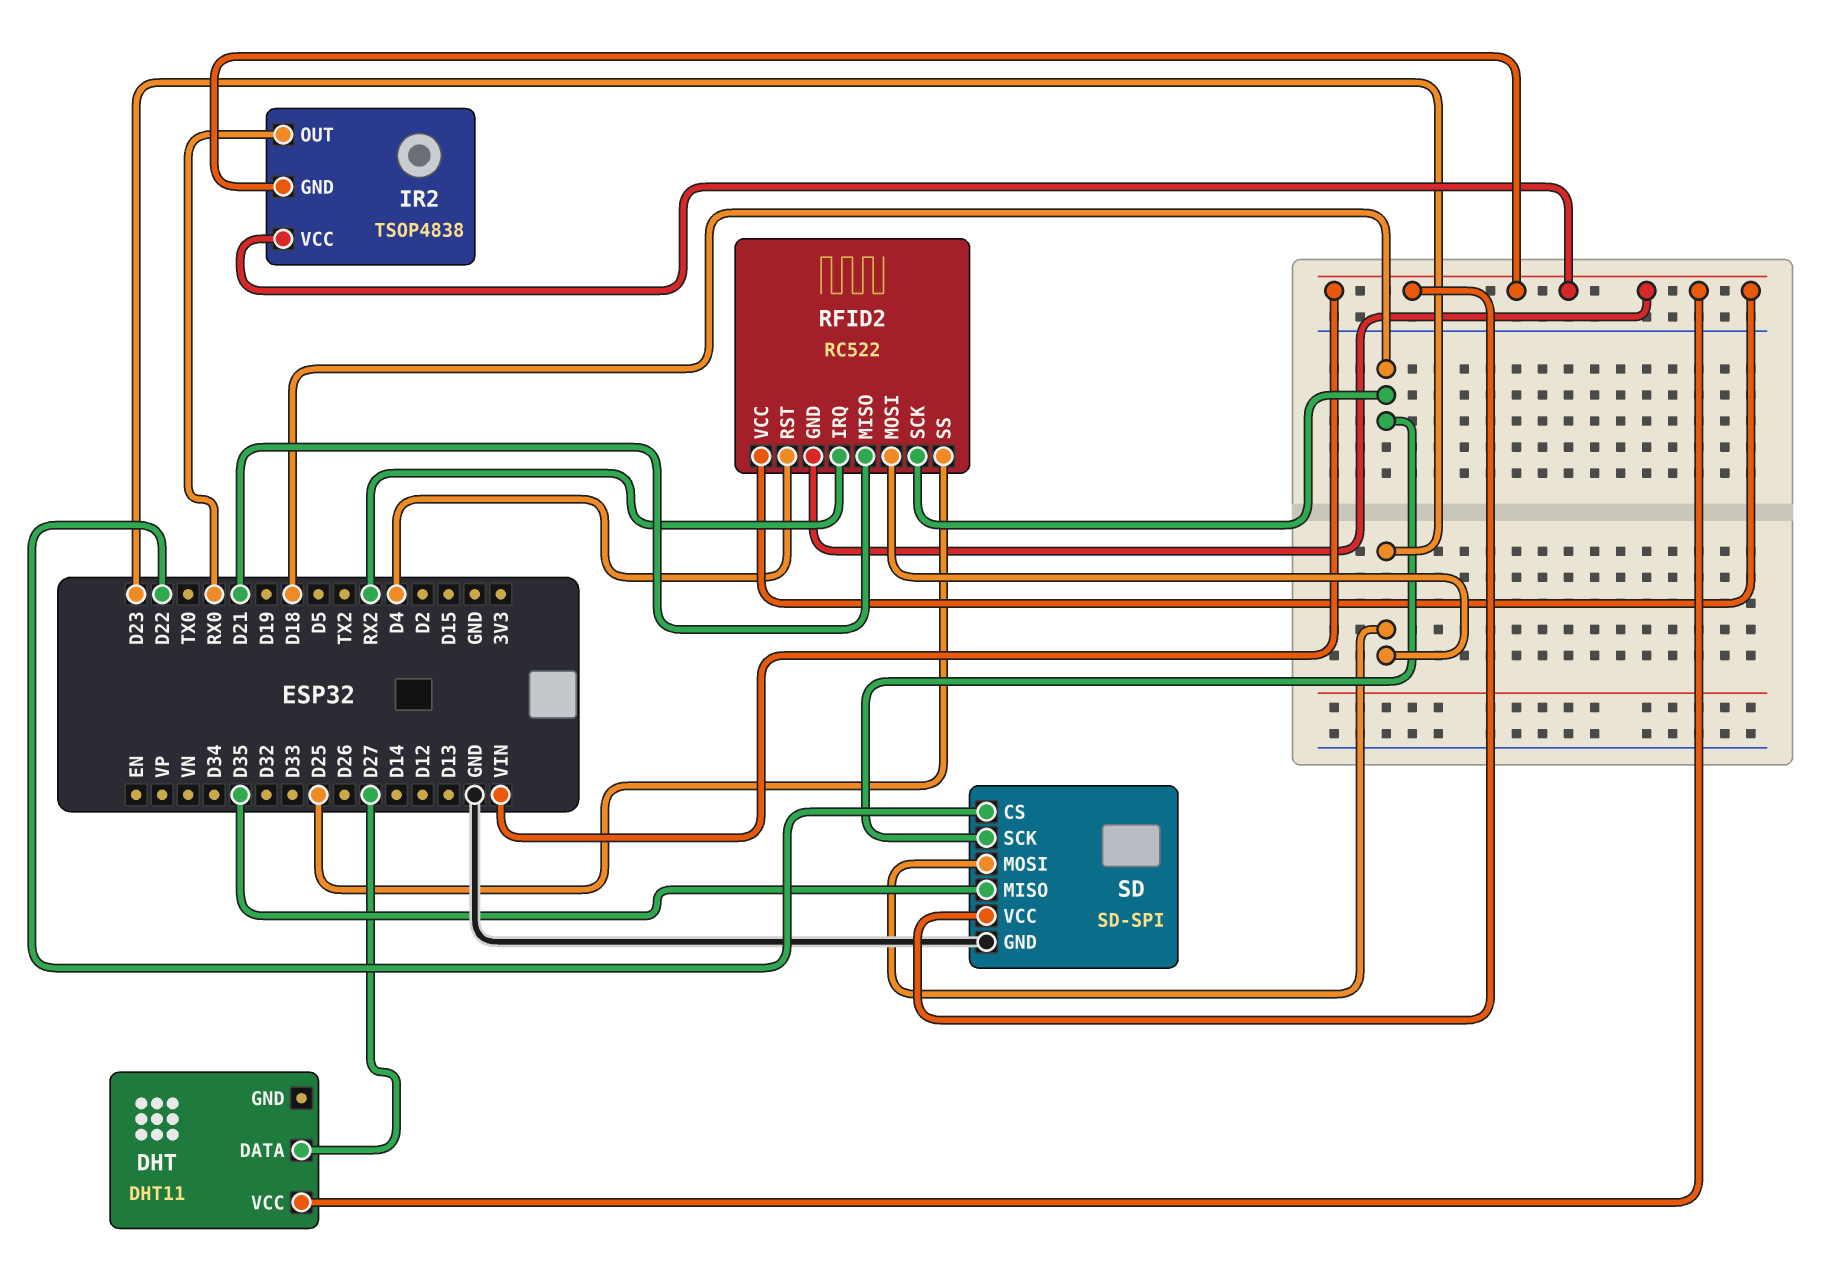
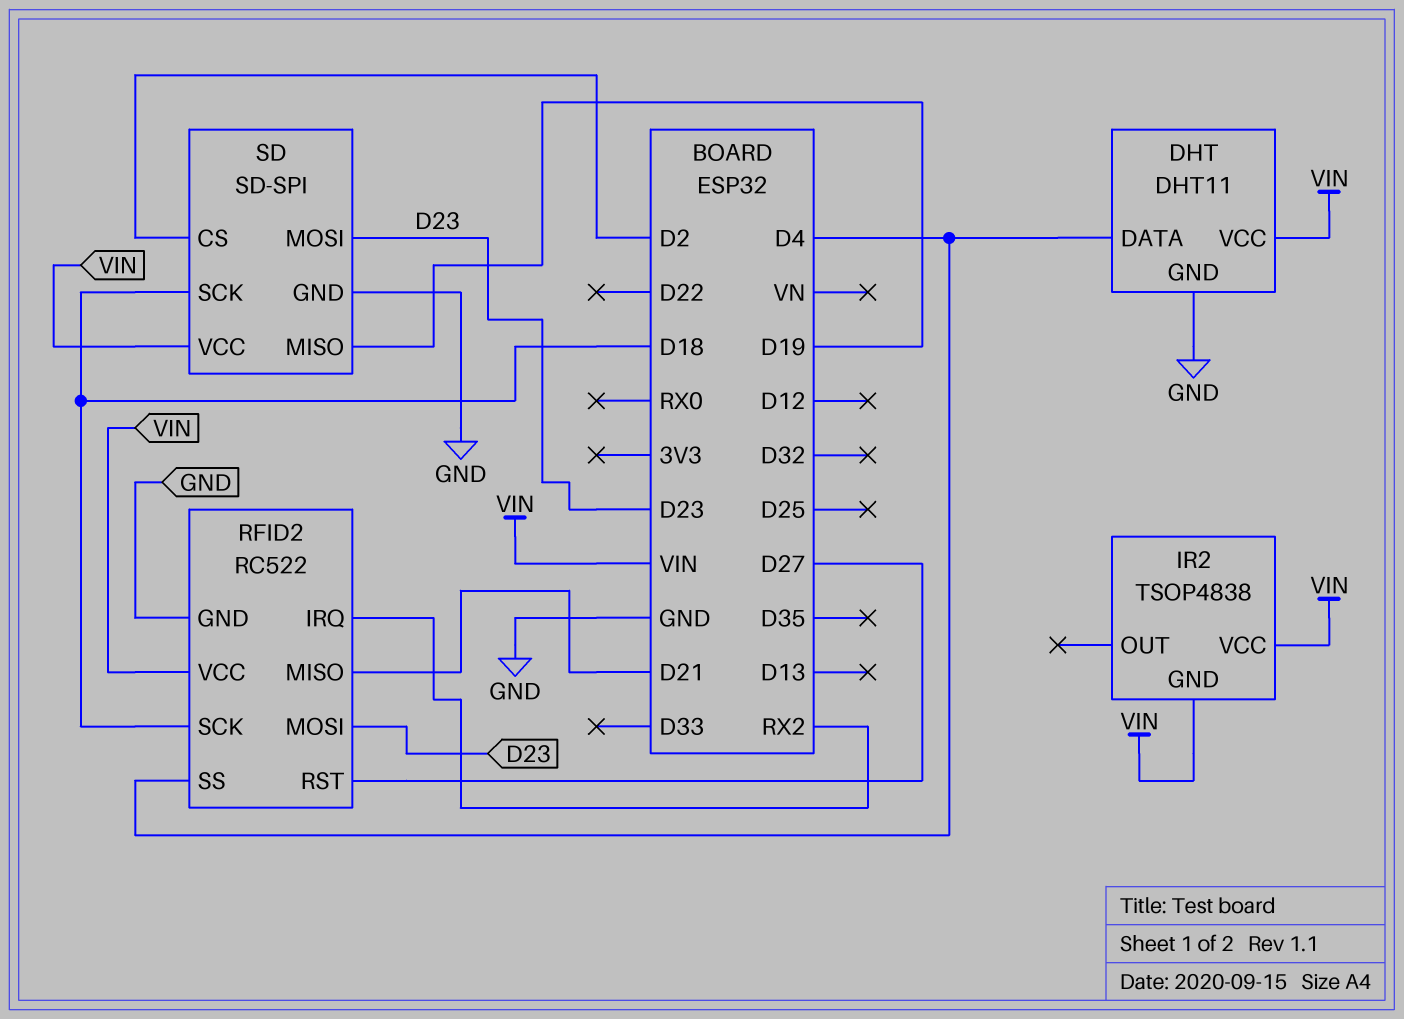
DHT pin DATA: D27 -> D4
DHT pin GND: none -> GND
IR2 pin OUT: RX0 -> none
RFID2 pin GND: VIN -> GND
RFID2 pin RST: D4 -> D27
RFID2 pin SS: D25 -> D4
SD pin CS: D22 -> D2
SD pin MISO: D35 -> D19

